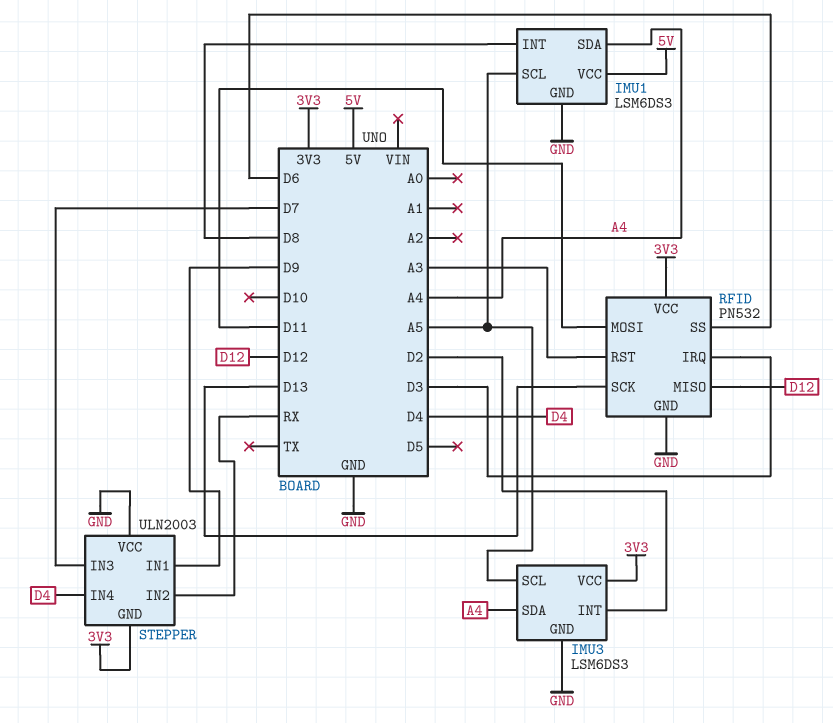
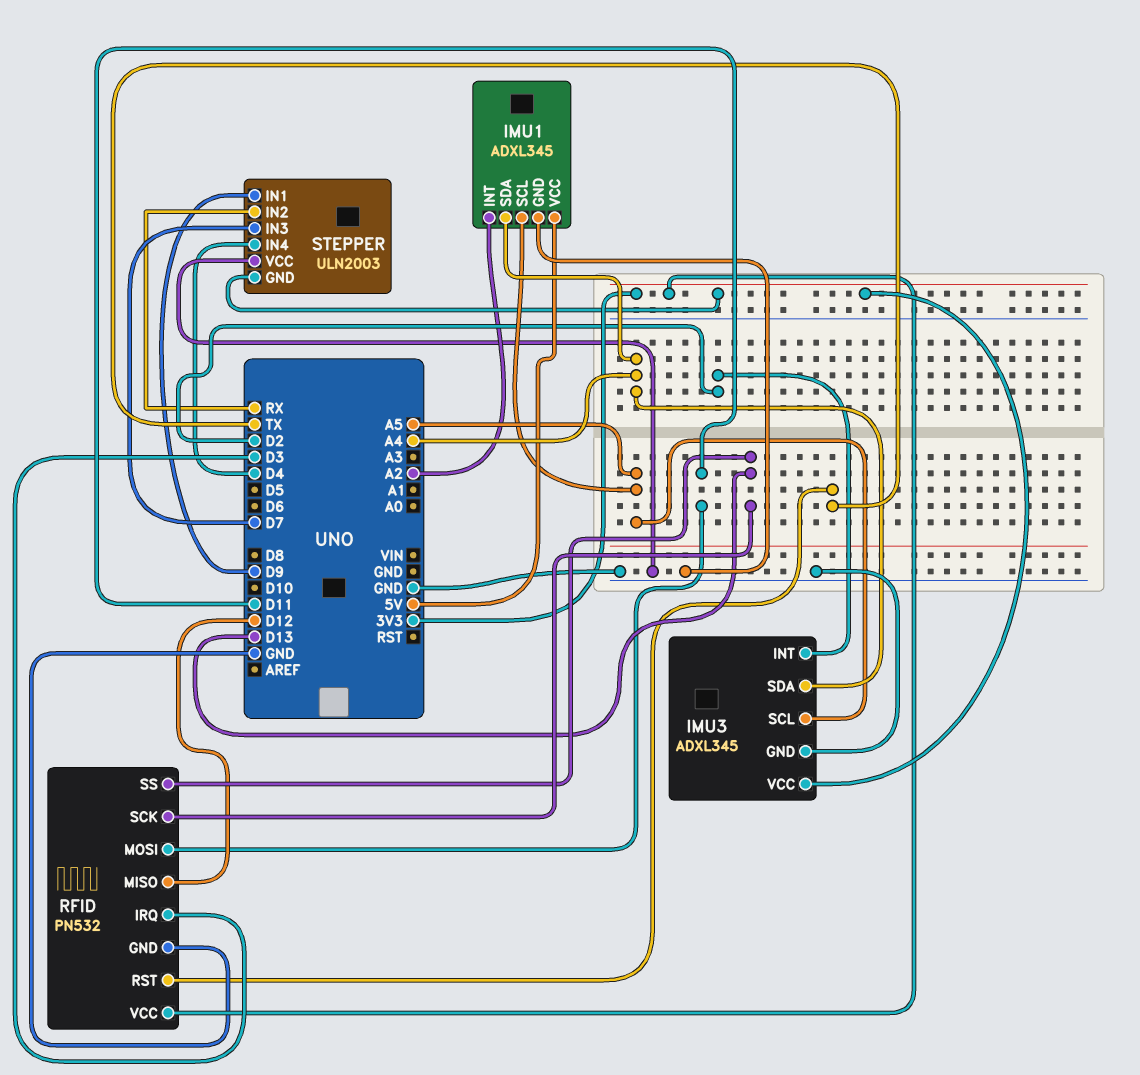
IMU1: LSM6DS3 -> ADXL345
IMU1 pin INT: D8 -> A2
IMU3: LSM6DS3 -> ADXL345
RFID pin RST: A3 -> TX
RFID pin SS: D6 -> D13

